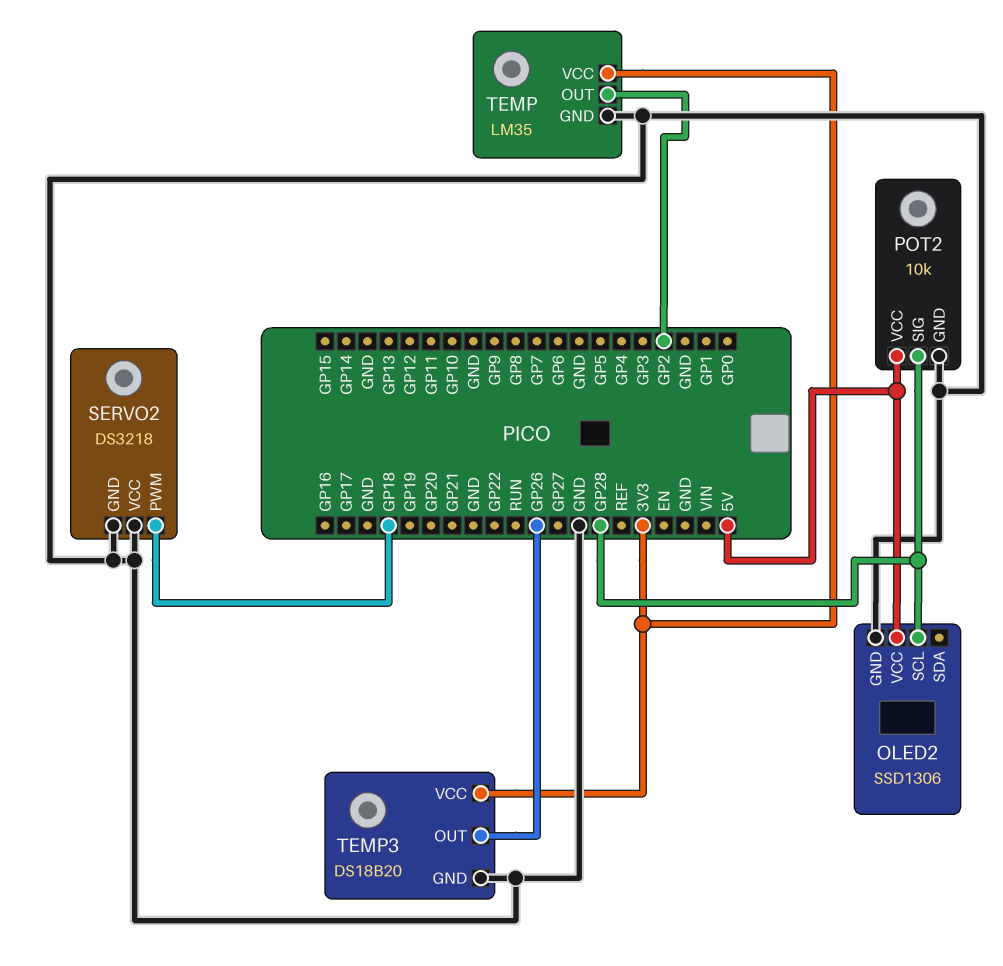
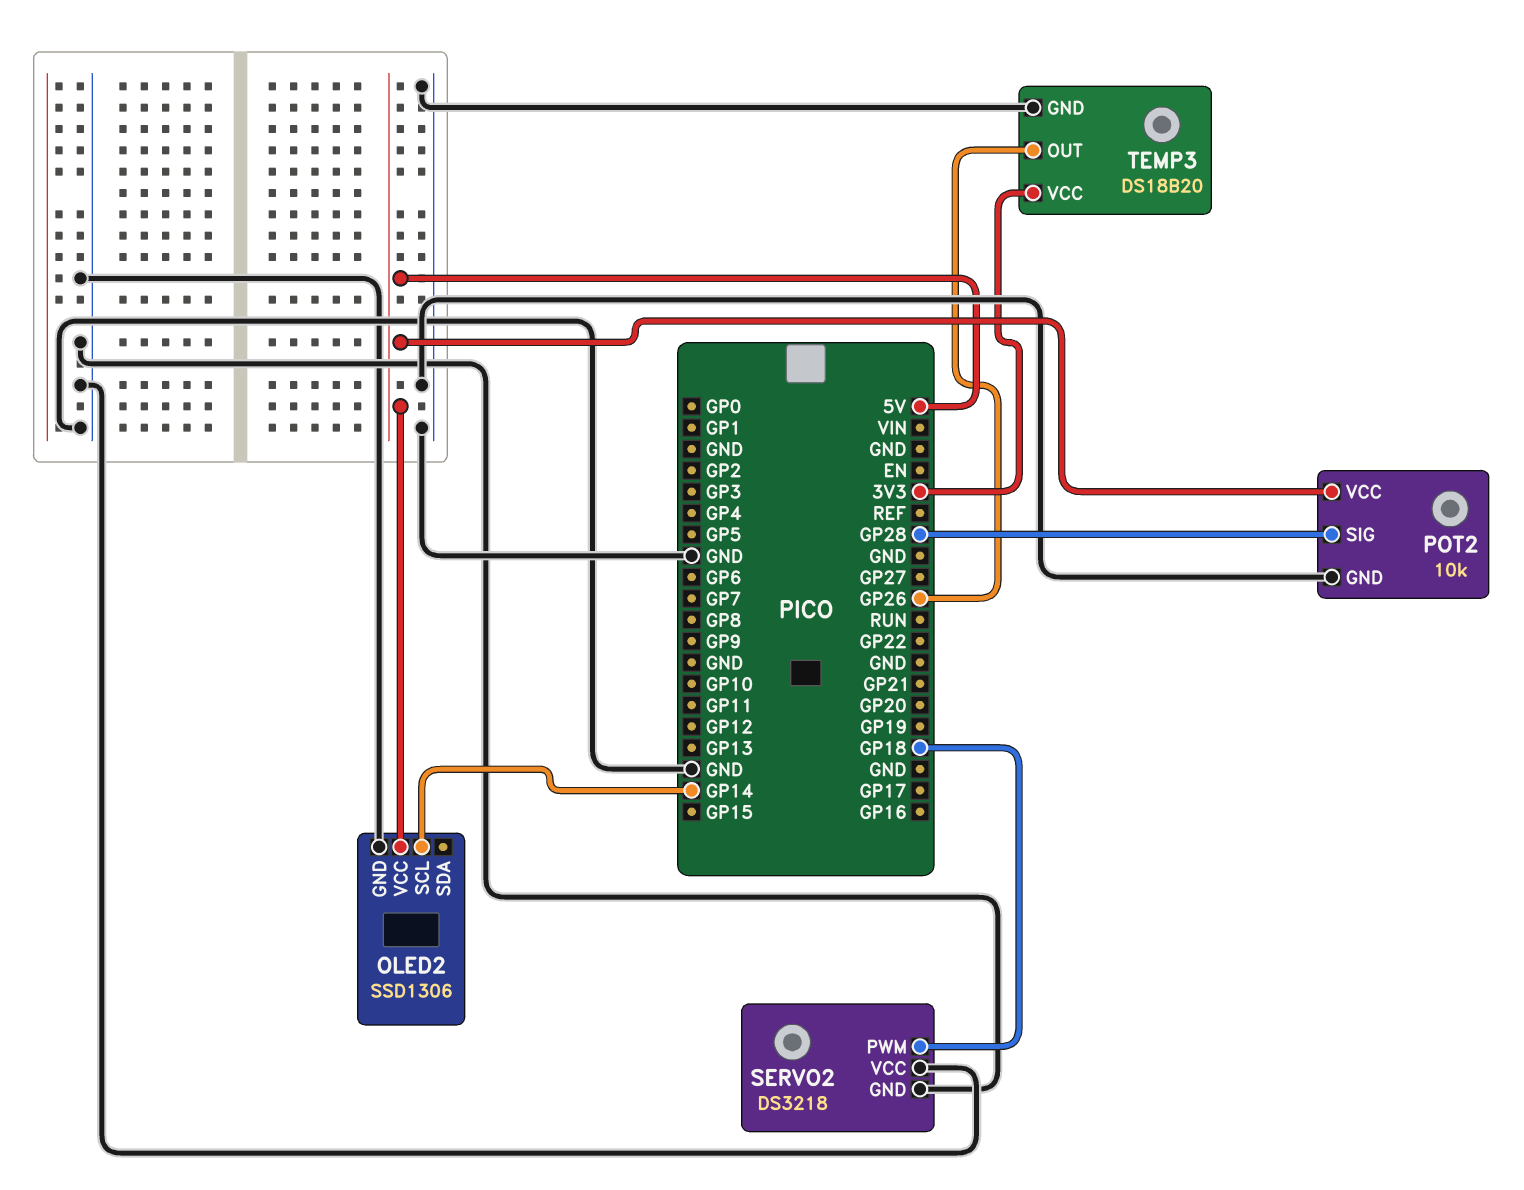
OLED2 pin SCL: GP28 -> GP14
TEMP: LM35 -> none
TEMP pin GND: GND -> none
TEMP pin OUT: GP2 -> none
TEMP pin VCC: 3V3 -> none

